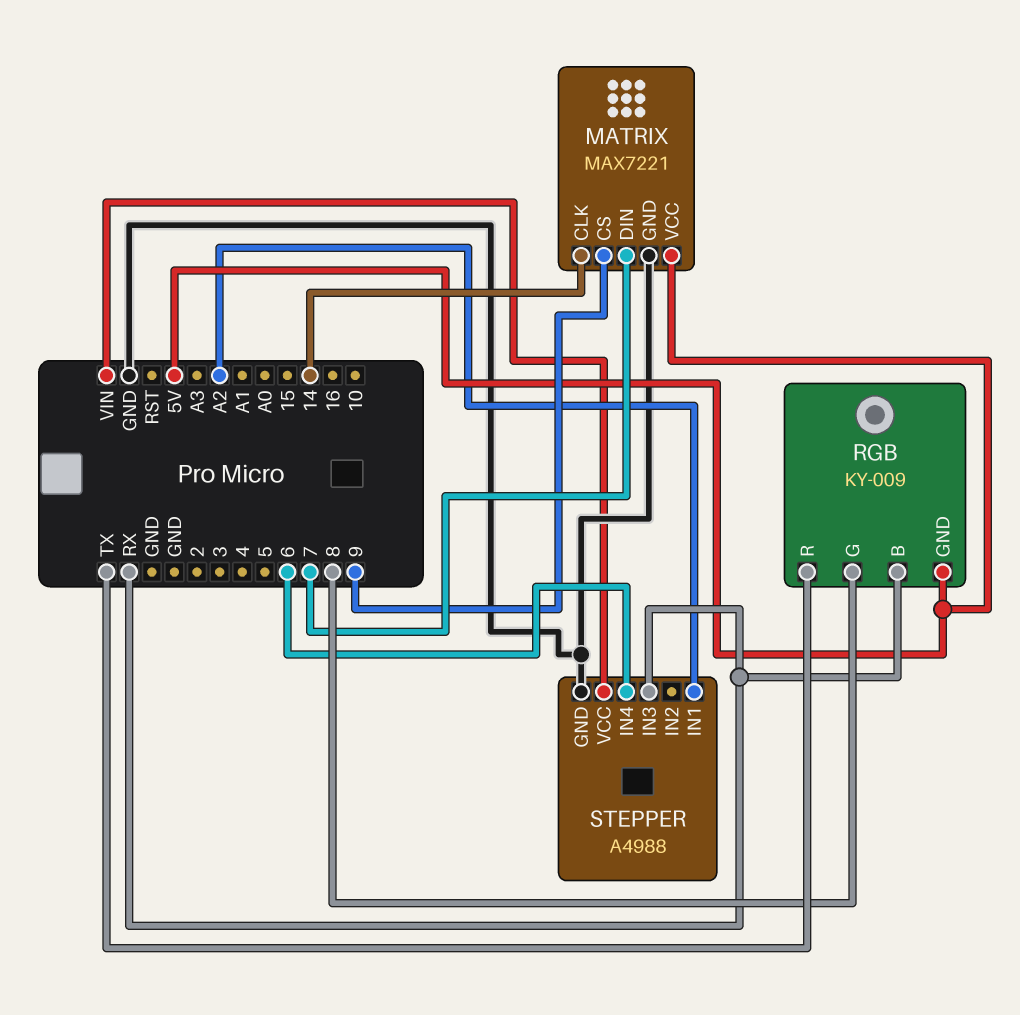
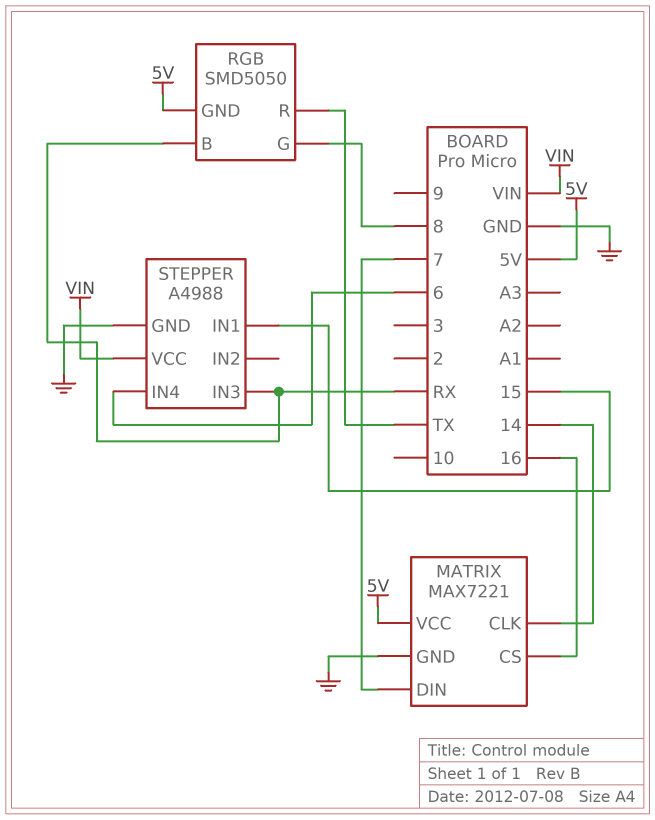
MATRIX pin CS: 9 -> 16
RGB: KY-009 -> SMD5050
STEPPER pin IN1: A2 -> 15

